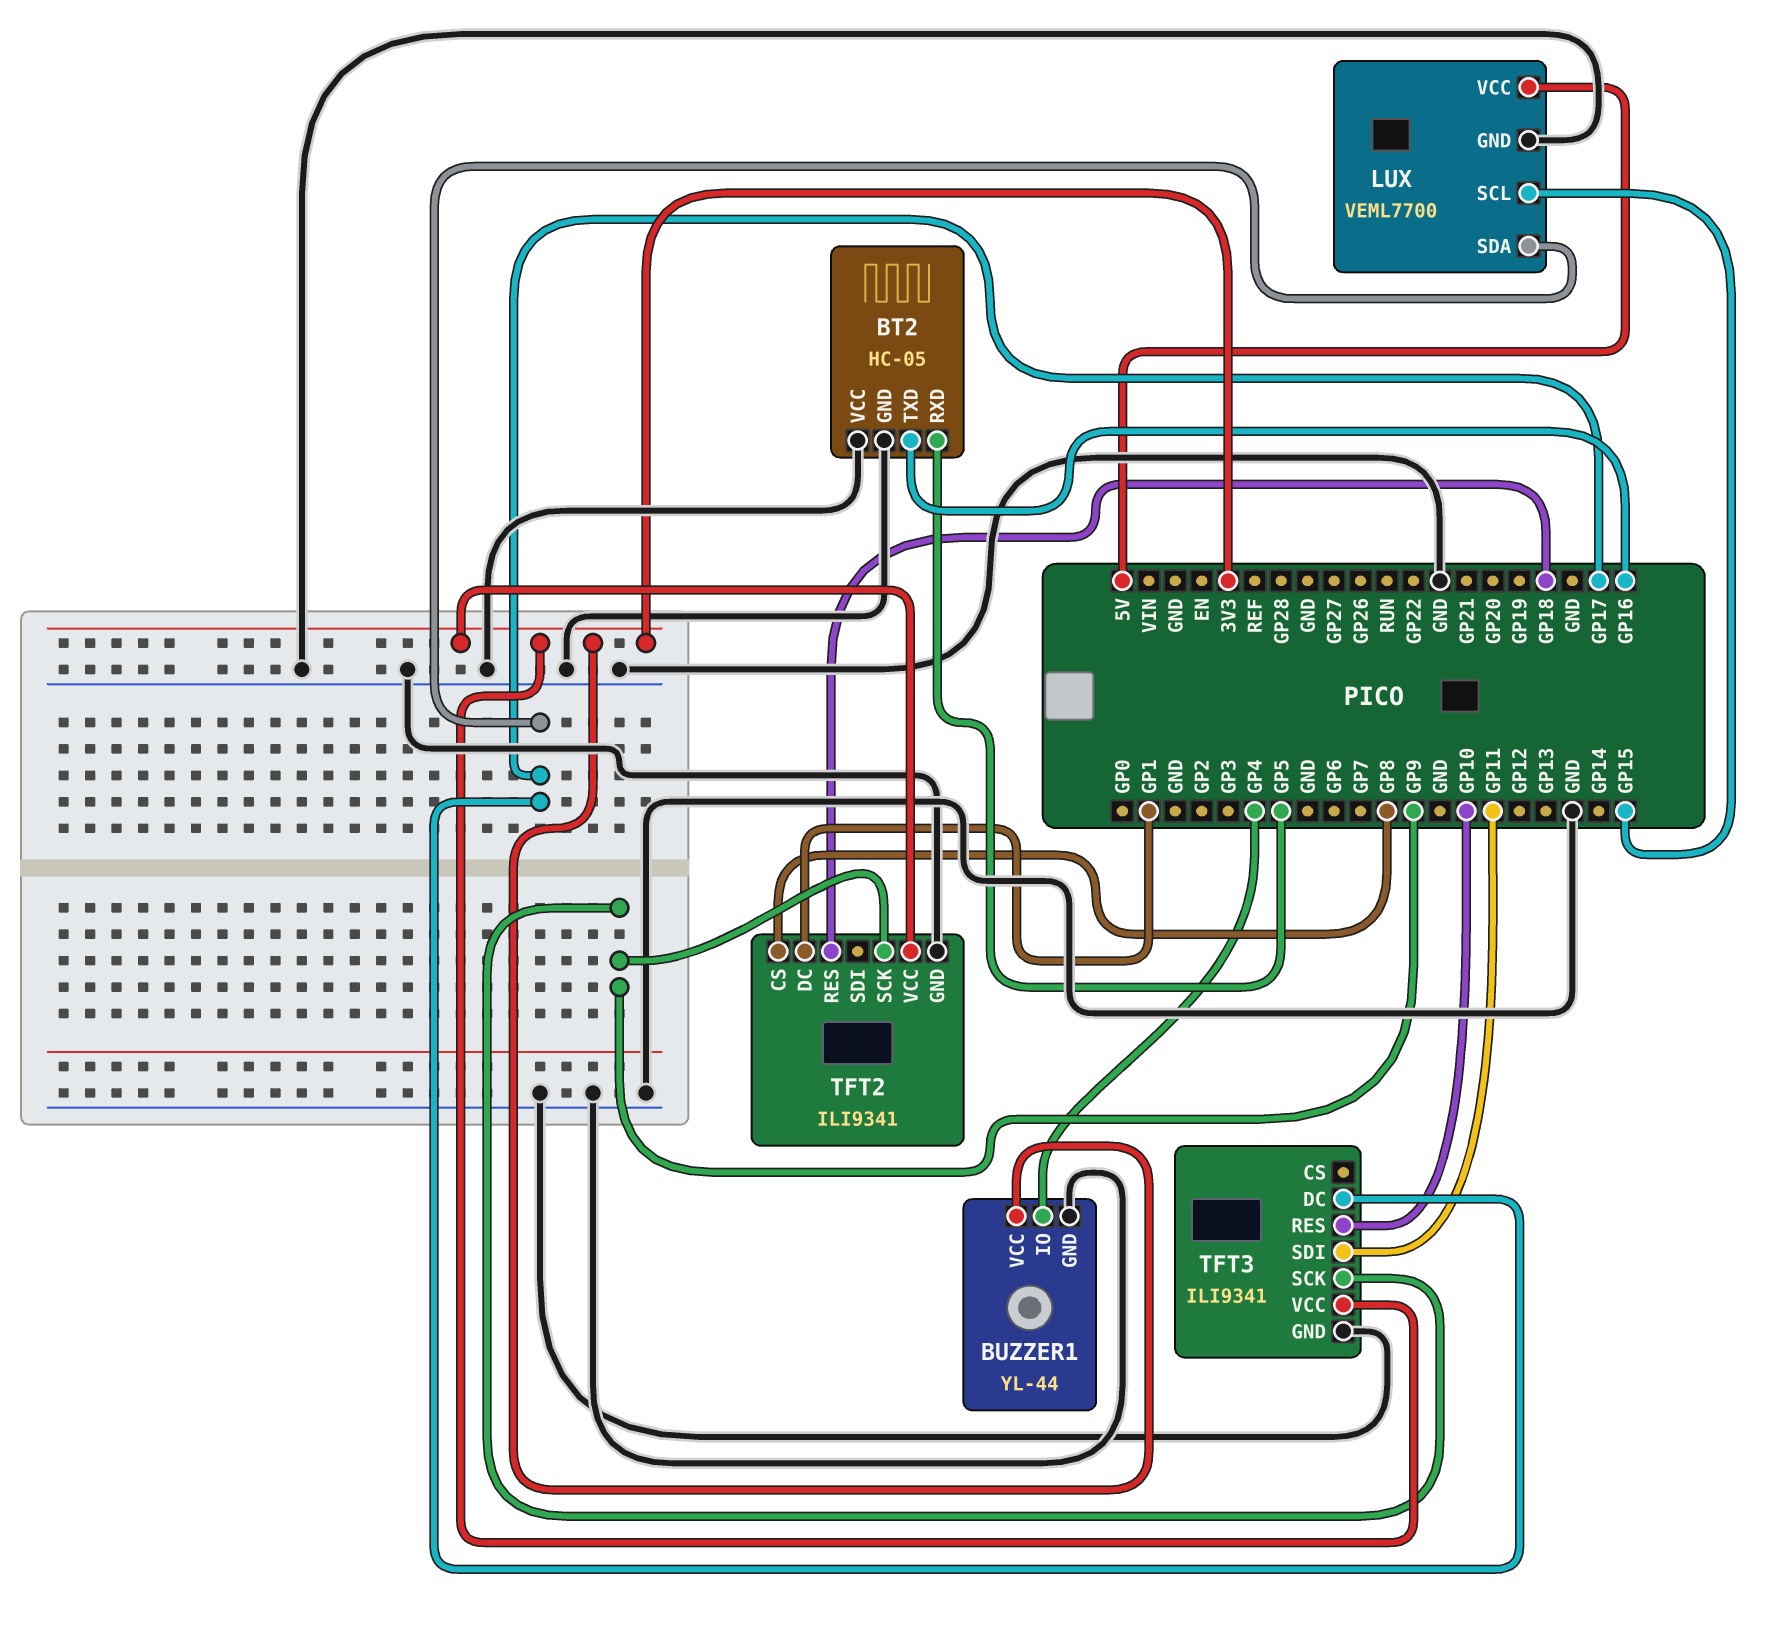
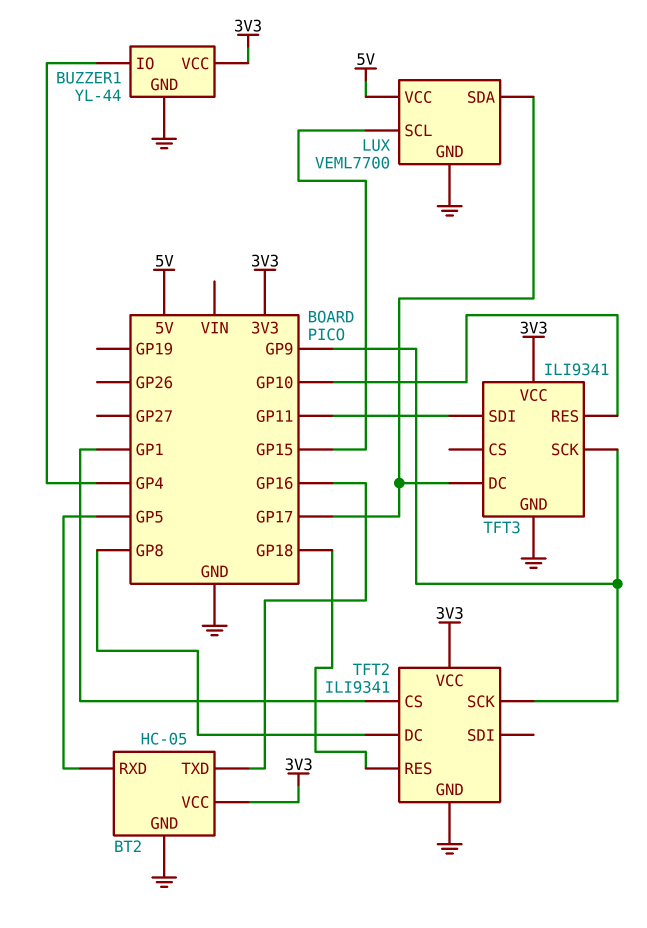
BT2 pin VCC: GND -> 3V3
TFT2 pin CS: GP8 -> GP1
TFT2 pin DC: GP1 -> GP8

